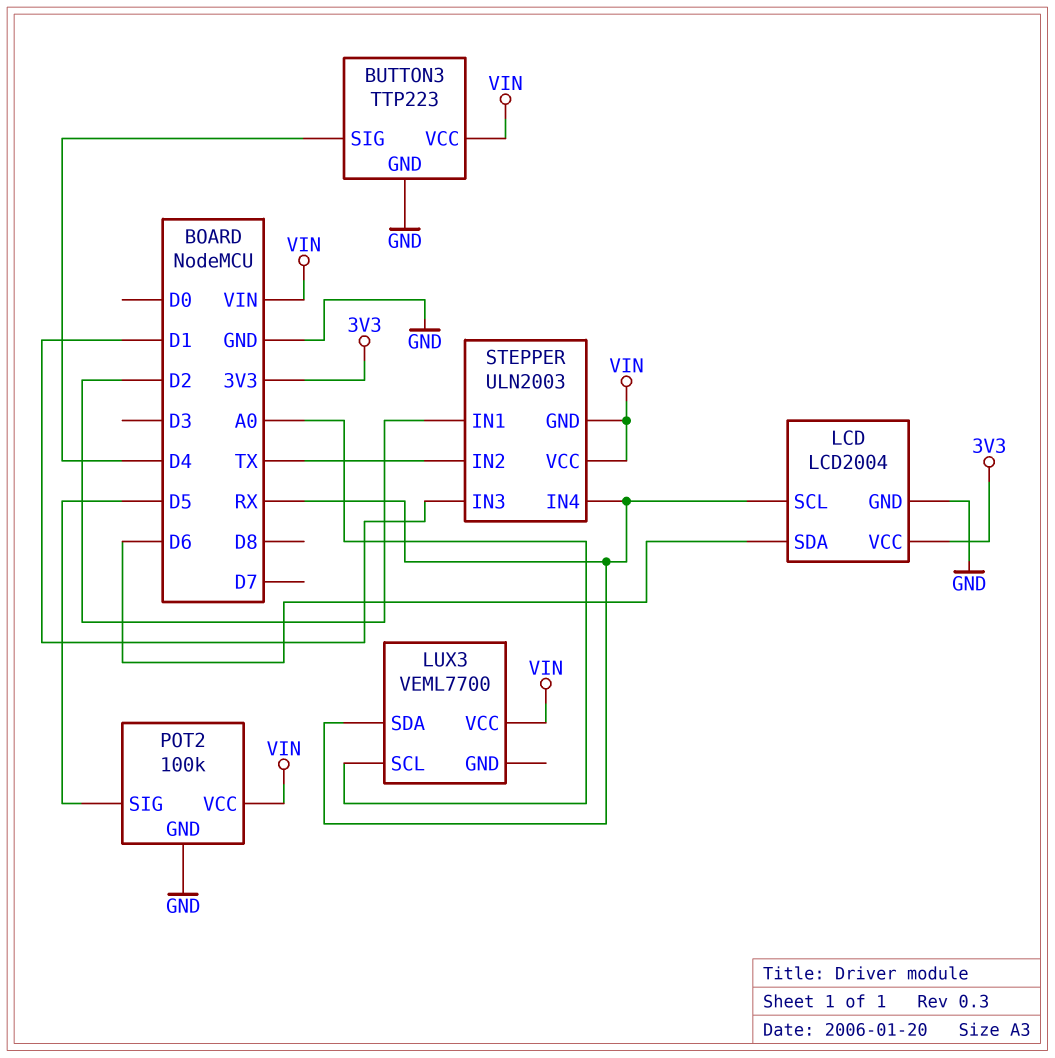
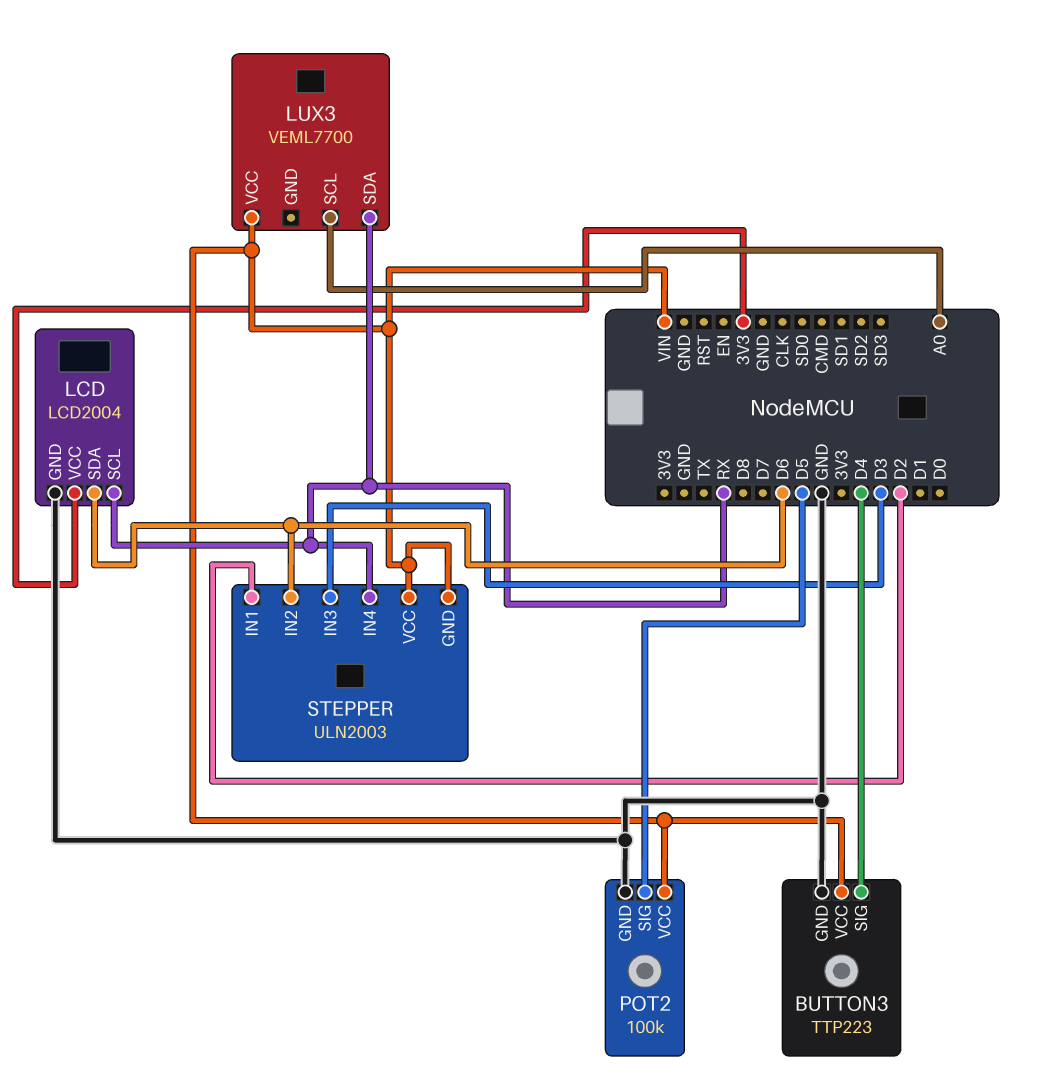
STEPPER pin IN2: TX -> D6
STEPPER pin IN3: D1 -> D3

